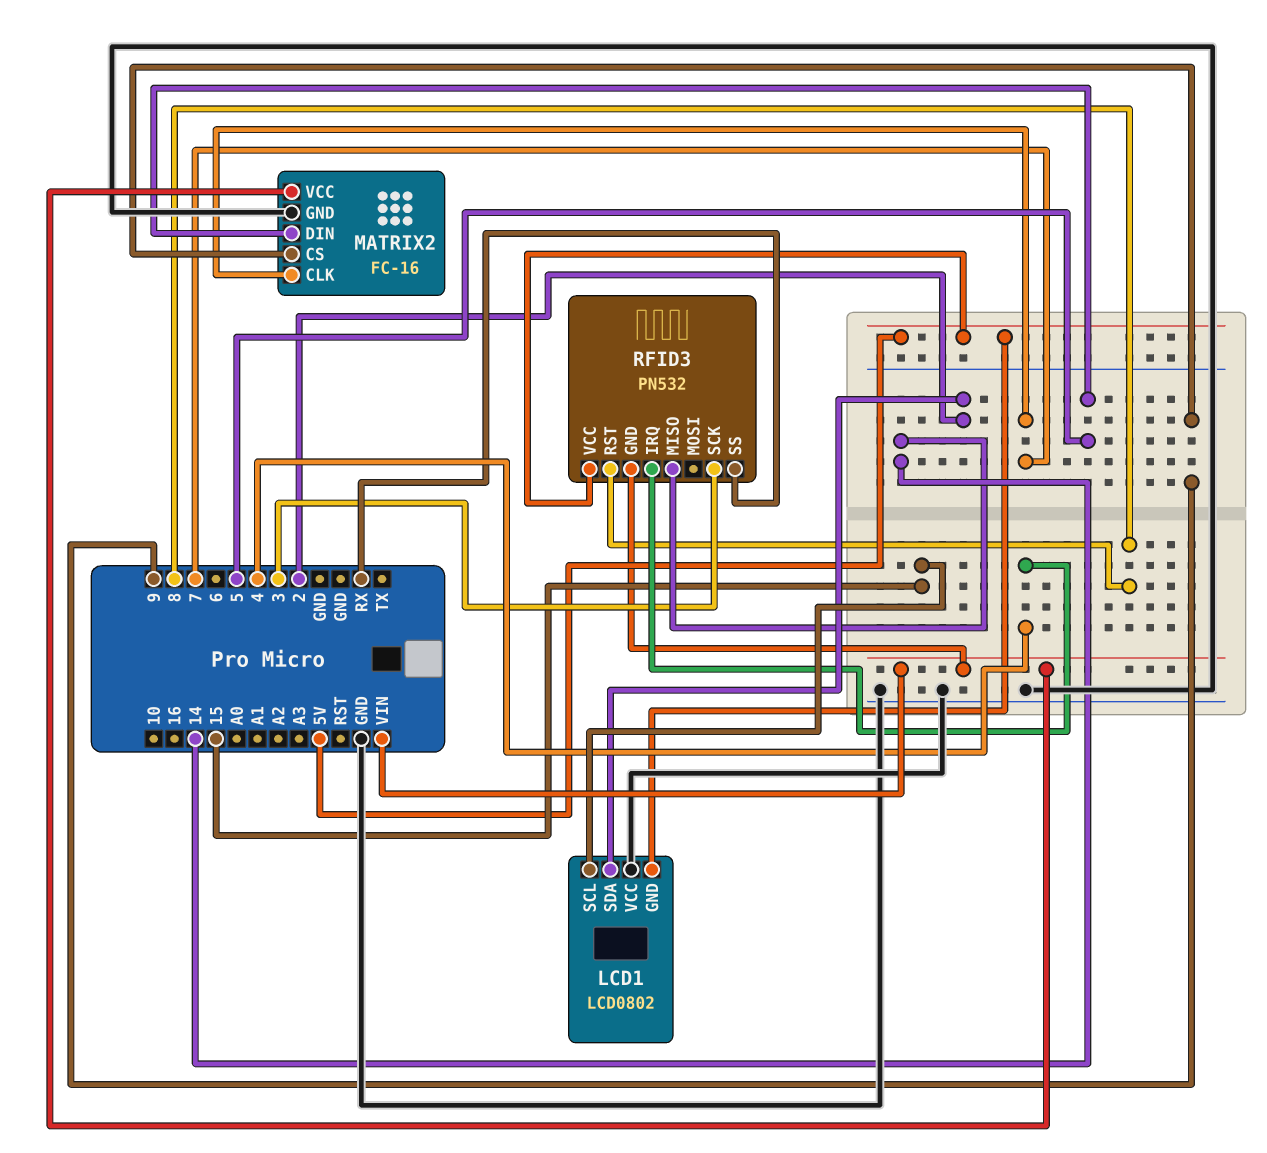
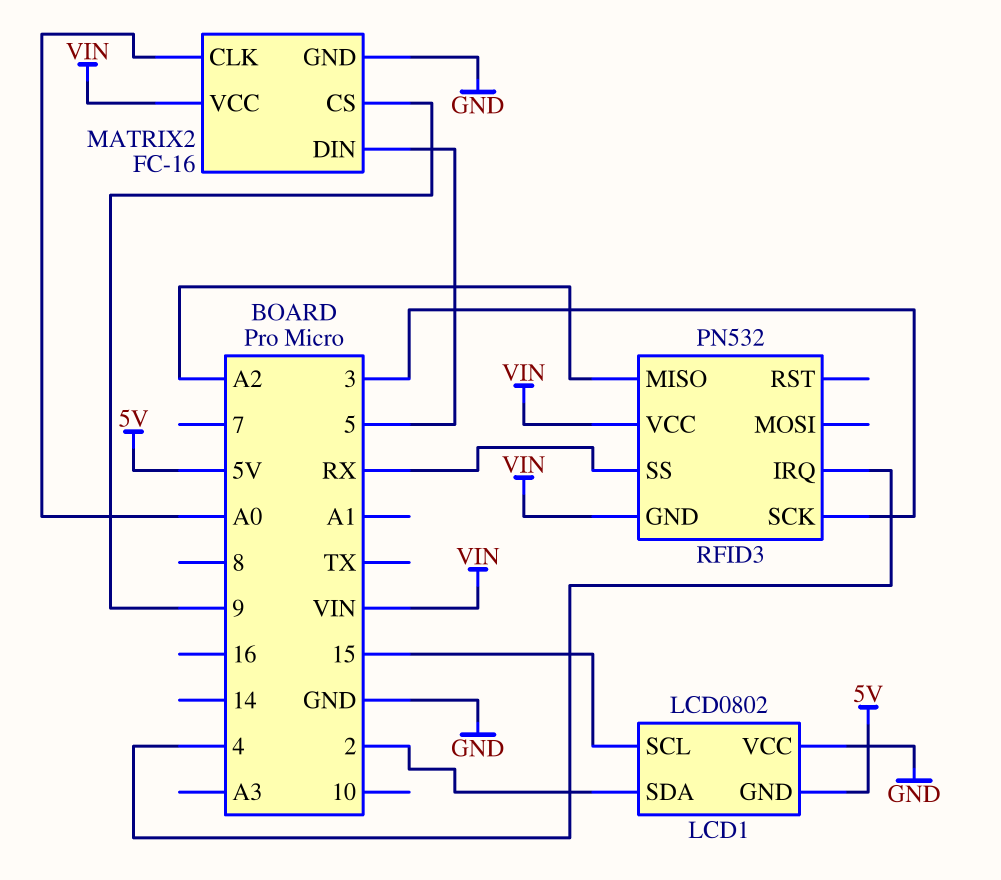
MATRIX2 pin CLK: 7 -> A0
RFID3 pin MISO: 14 -> A2
RFID3 pin RST: 8 -> none
RFID3 pin VCC: 5V -> VIN

